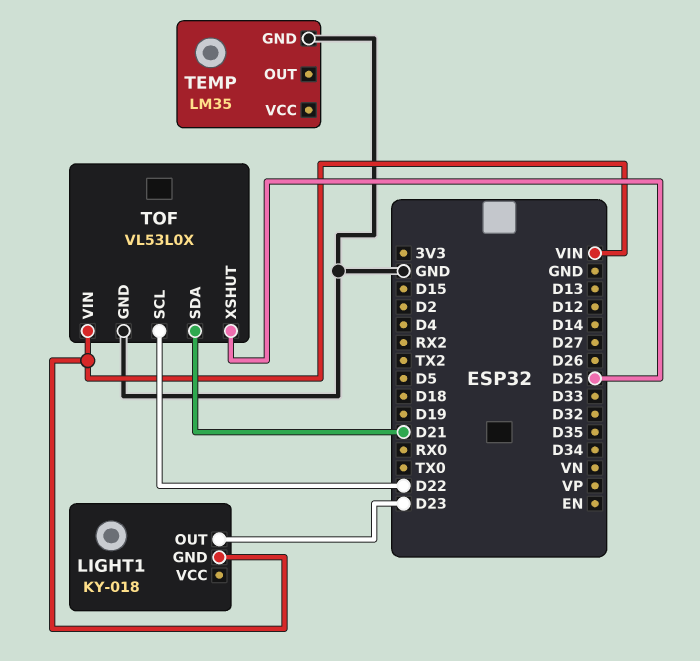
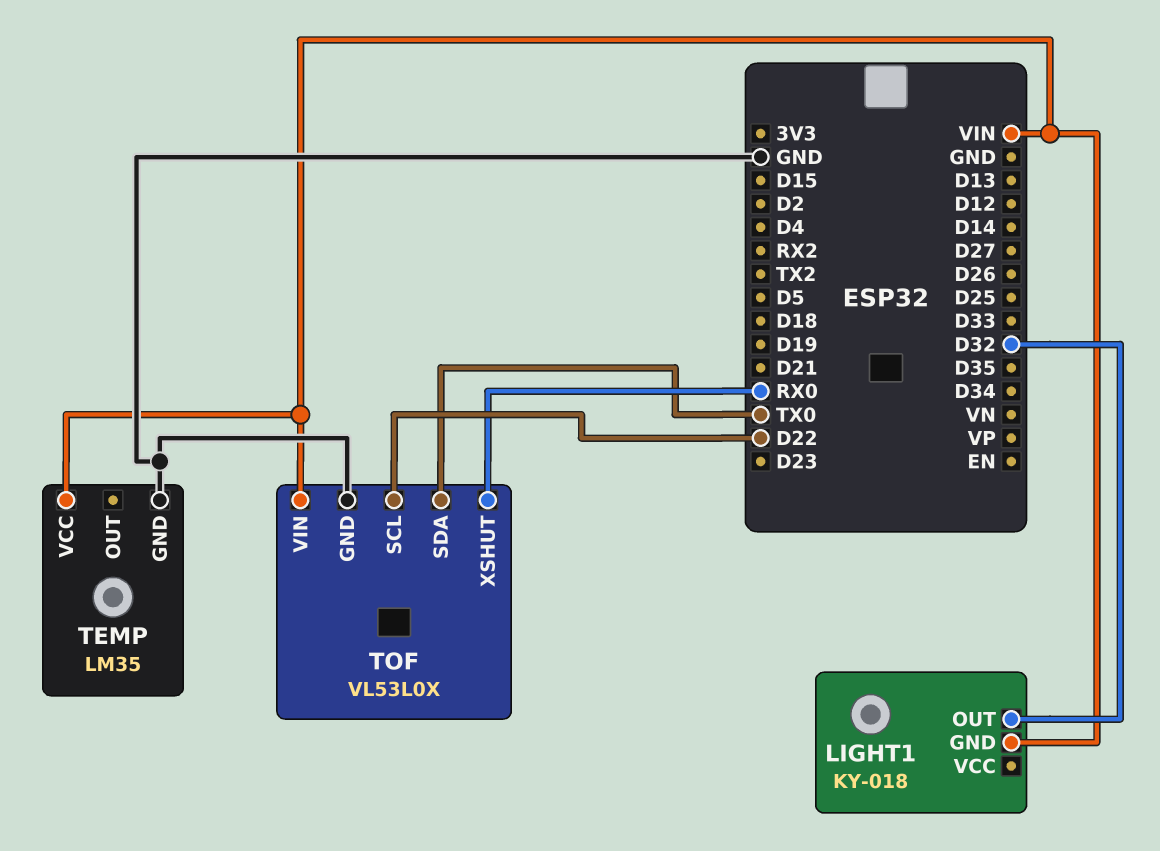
LIGHT1 pin OUT: D23 -> D32
TEMP pin VCC: none -> VIN
TOF pin SDA: D21 -> TX0
TOF pin XSHUT: D25 -> RX0

